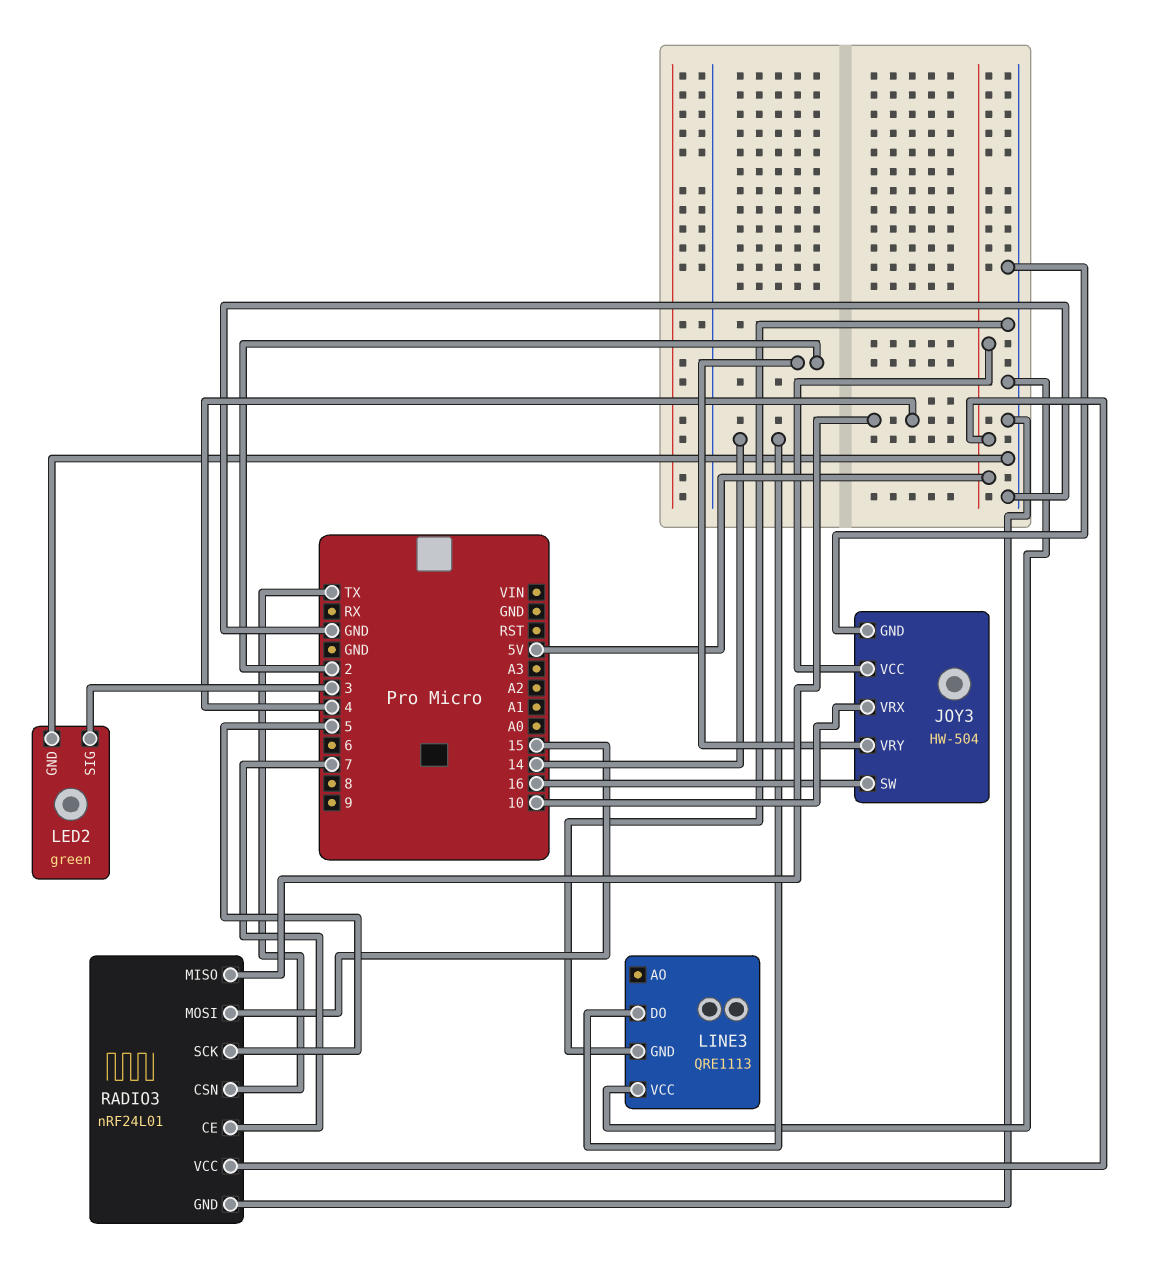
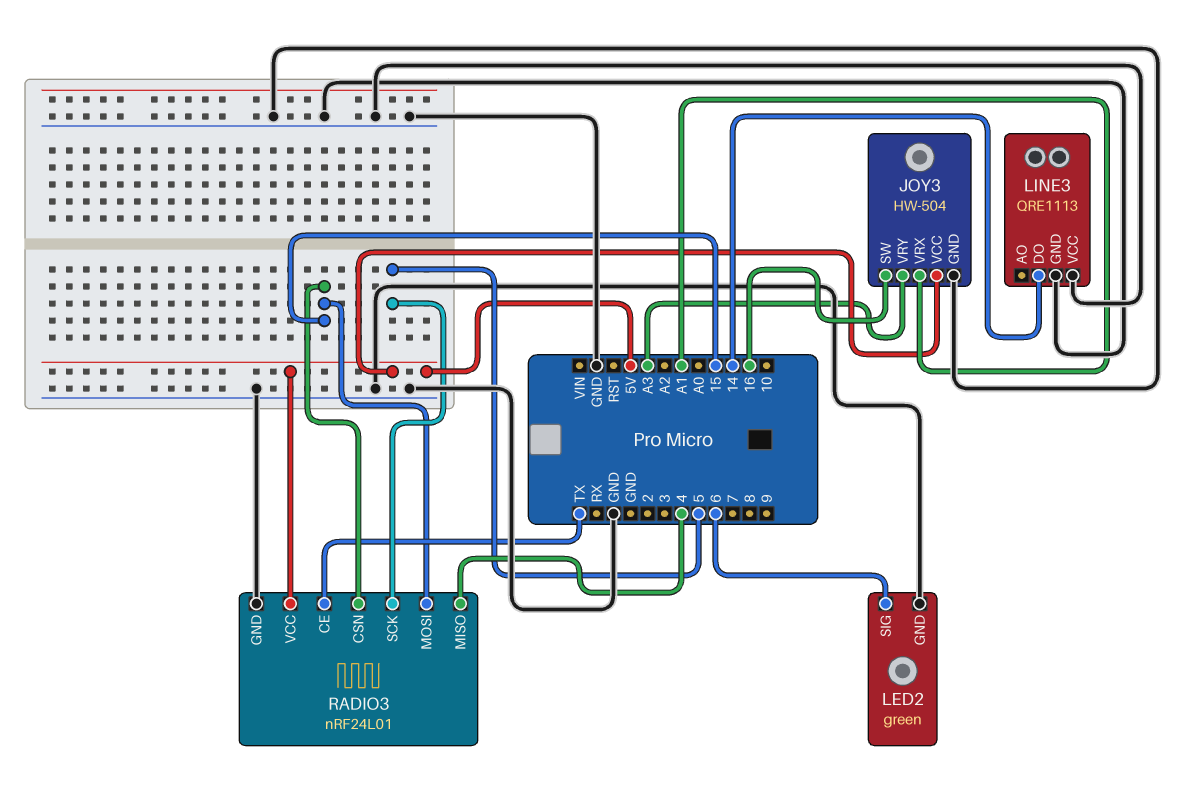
JOY3 pin VRX: 10 -> A1
JOY3 pin VRY: 2 -> A3
LED2 pin SIG: 3 -> 6
RADIO3 pin CE: 7 -> TX
RADIO3 pin CSN: TX -> 15

